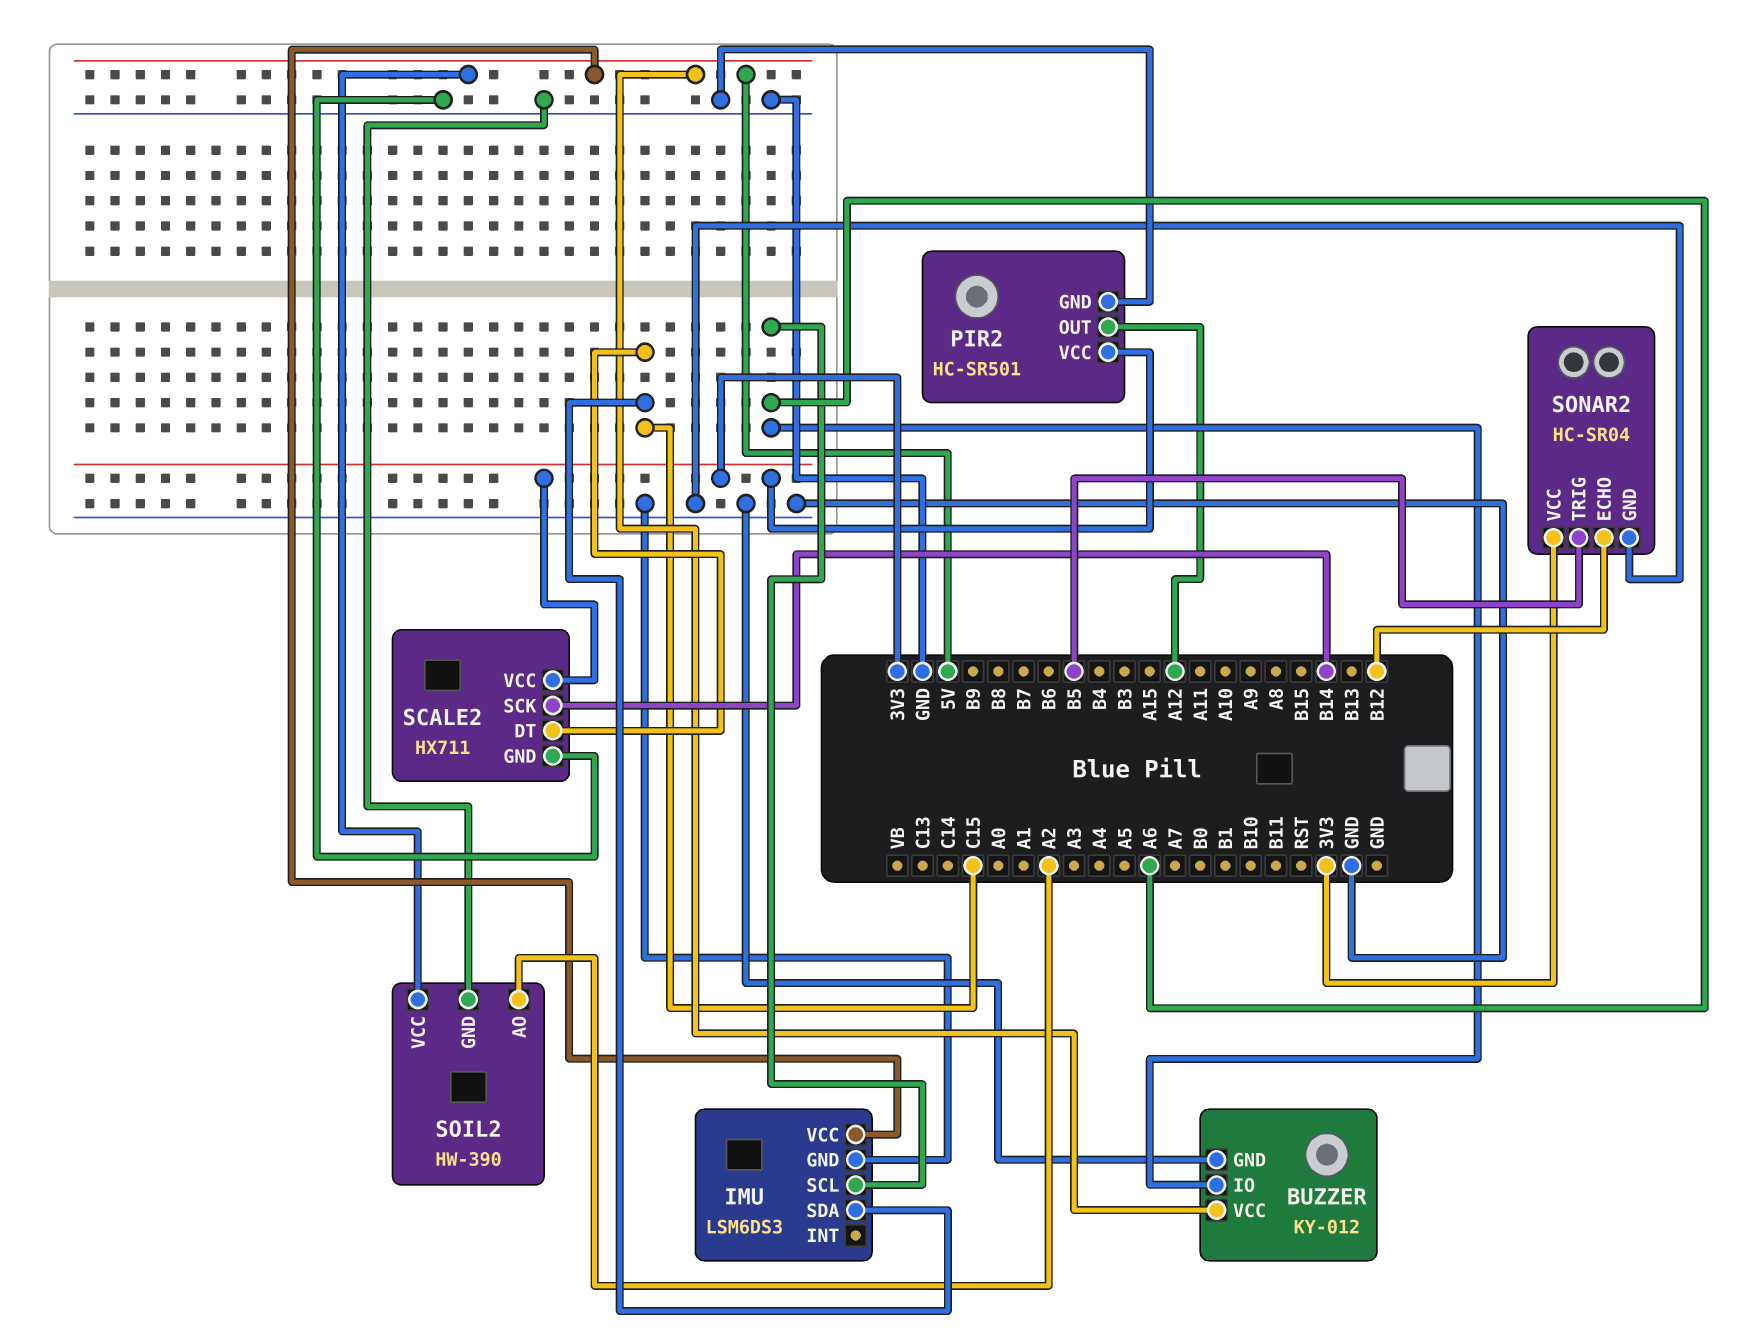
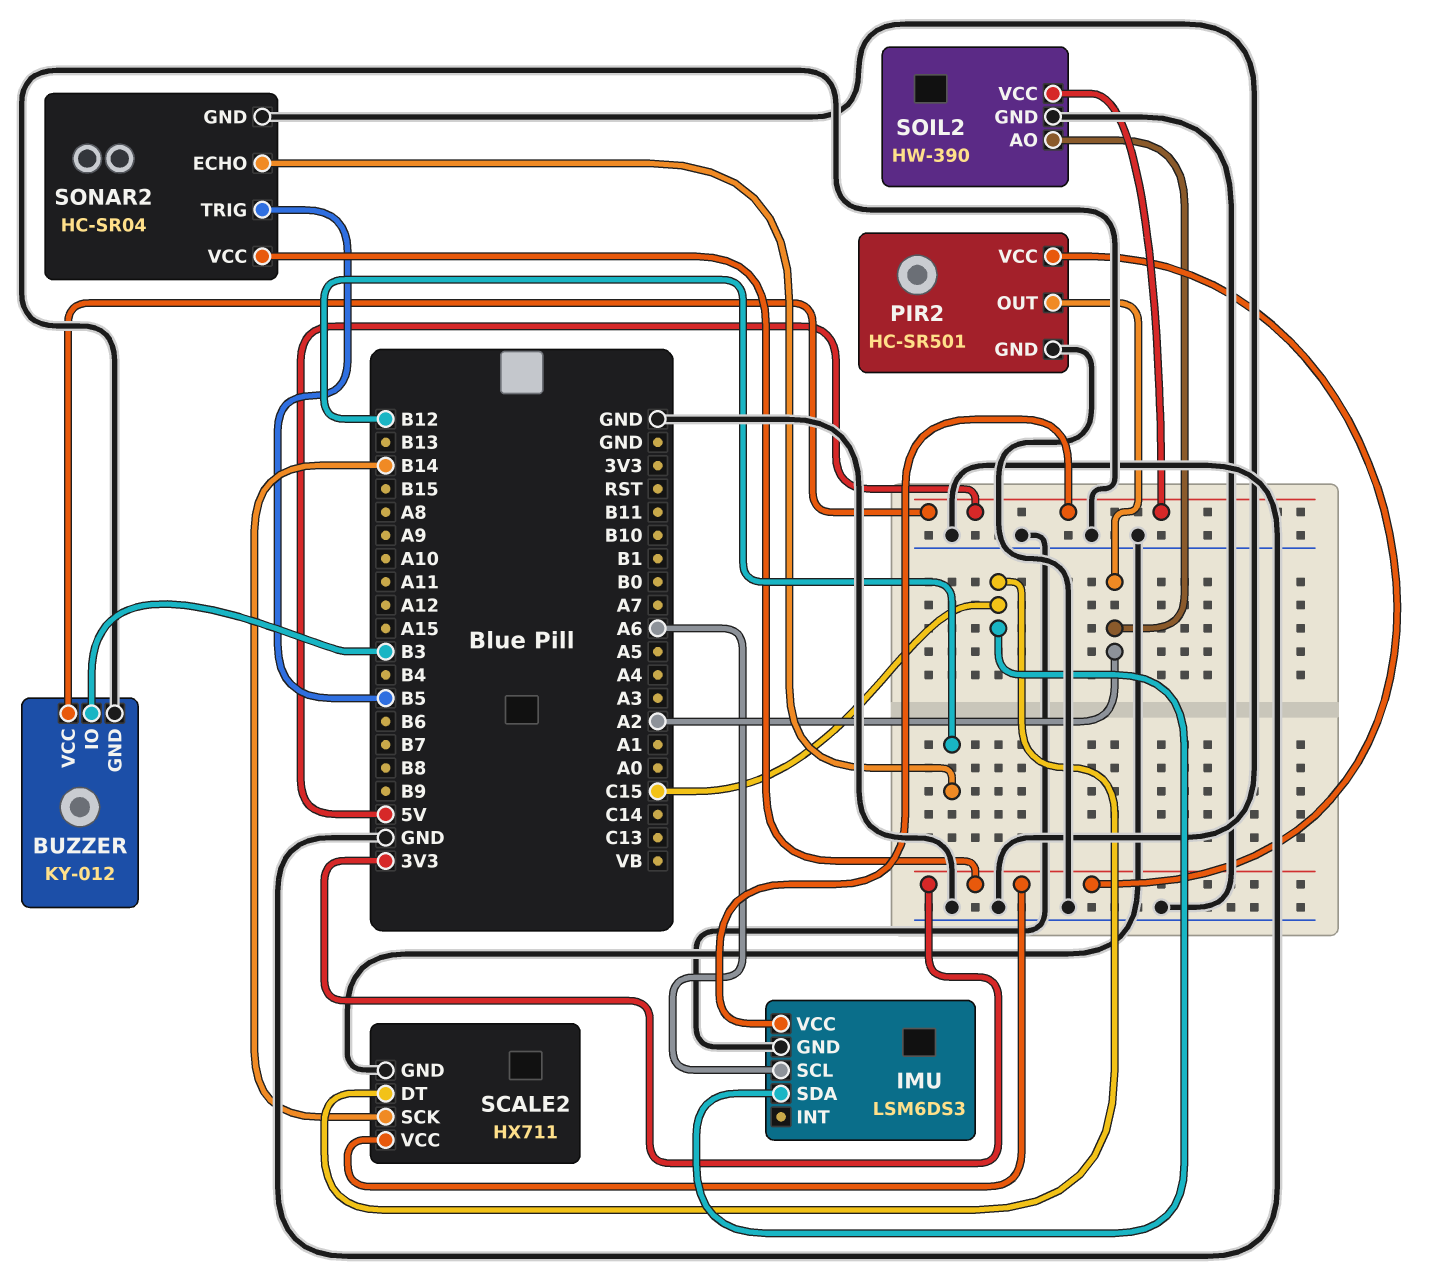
BUZZER pin IO: A6 -> B3
PIR2 pin OUT: A12 -> A2

